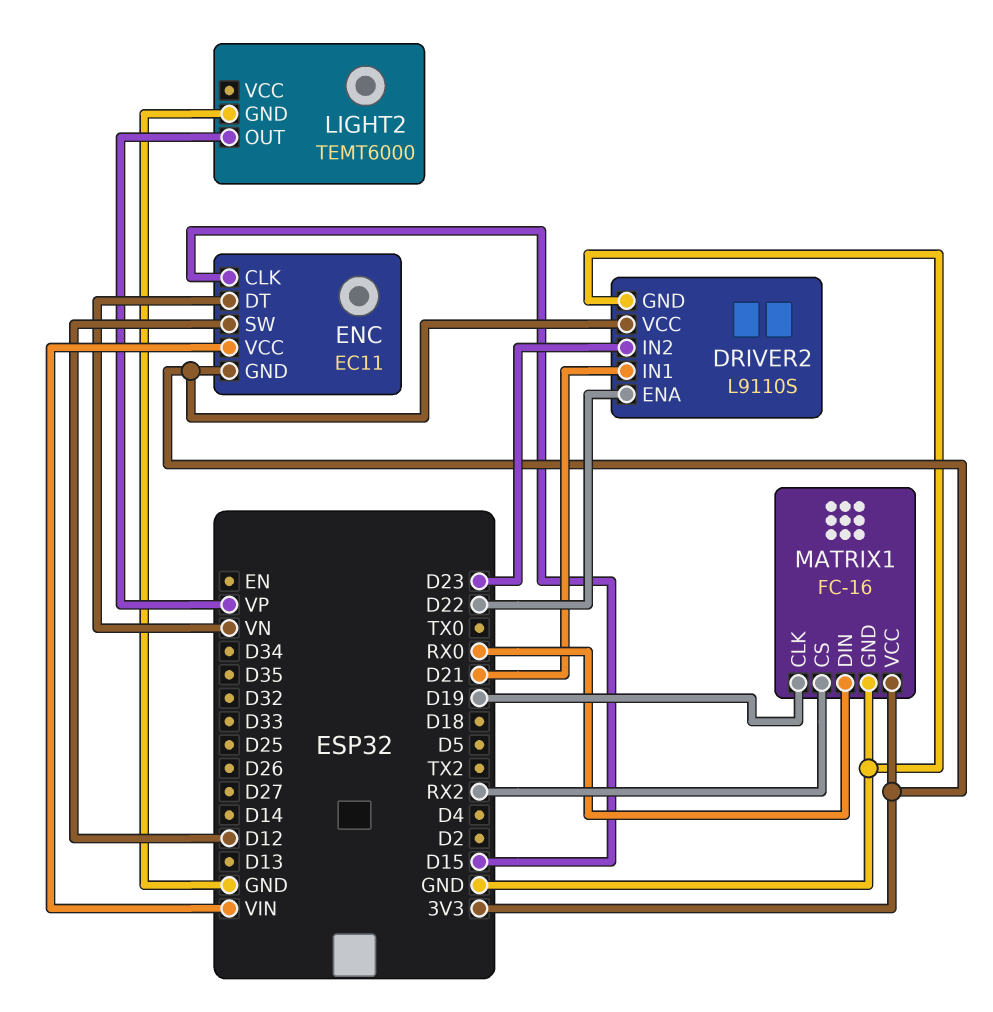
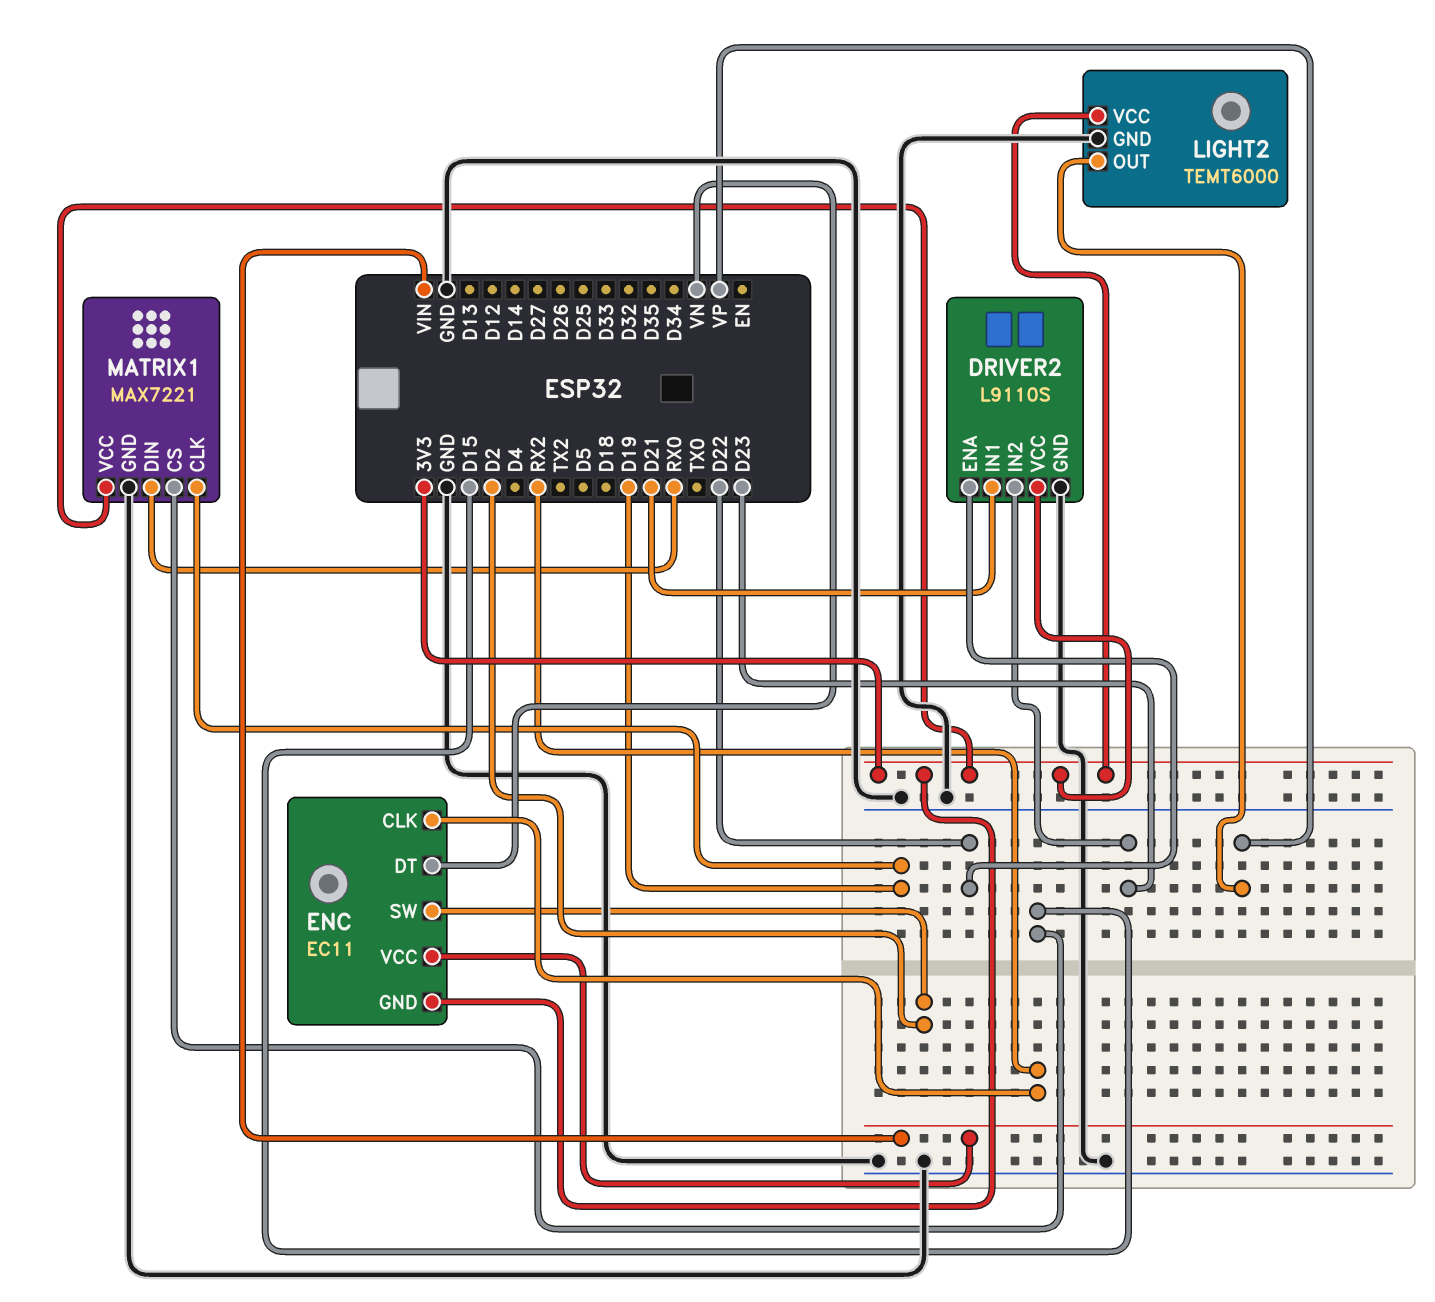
ENC pin CLK: D15 -> RX2
ENC pin SW: D12 -> D2
LIGHT2 pin VCC: none -> 3V3
MATRIX1: FC-16 -> MAX7221
MATRIX1 pin CS: RX2 -> D15

